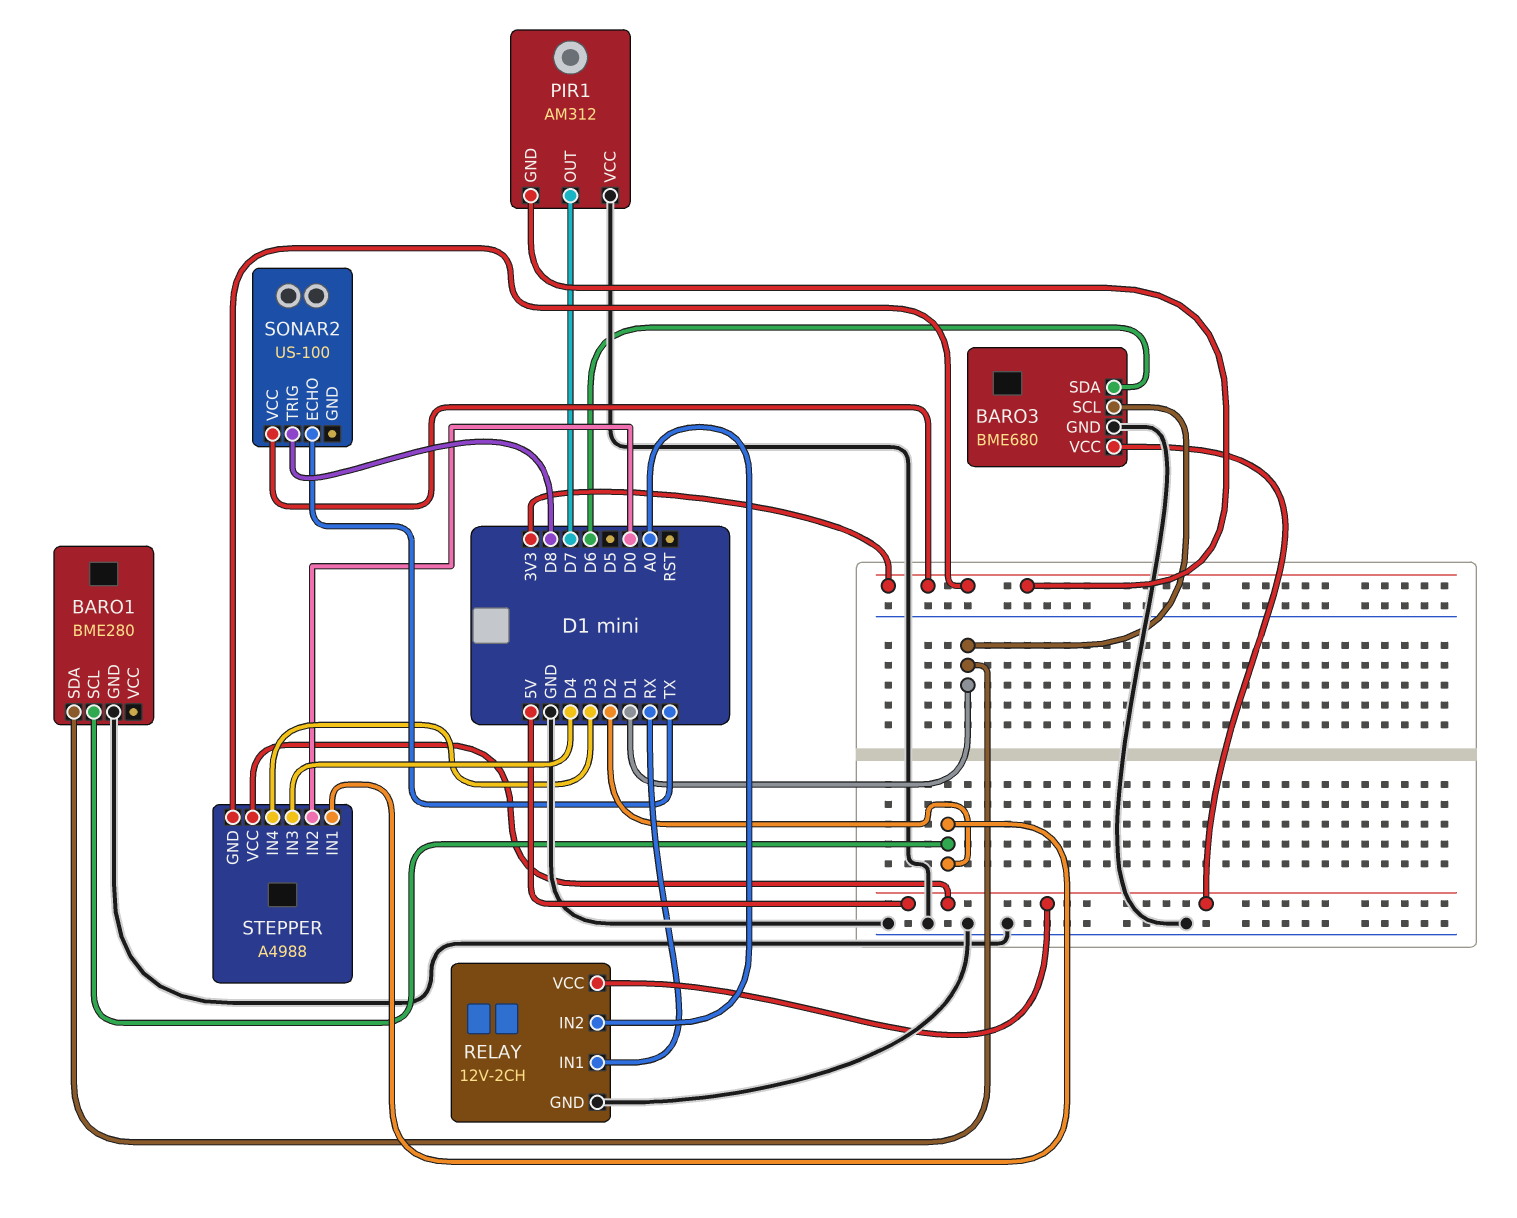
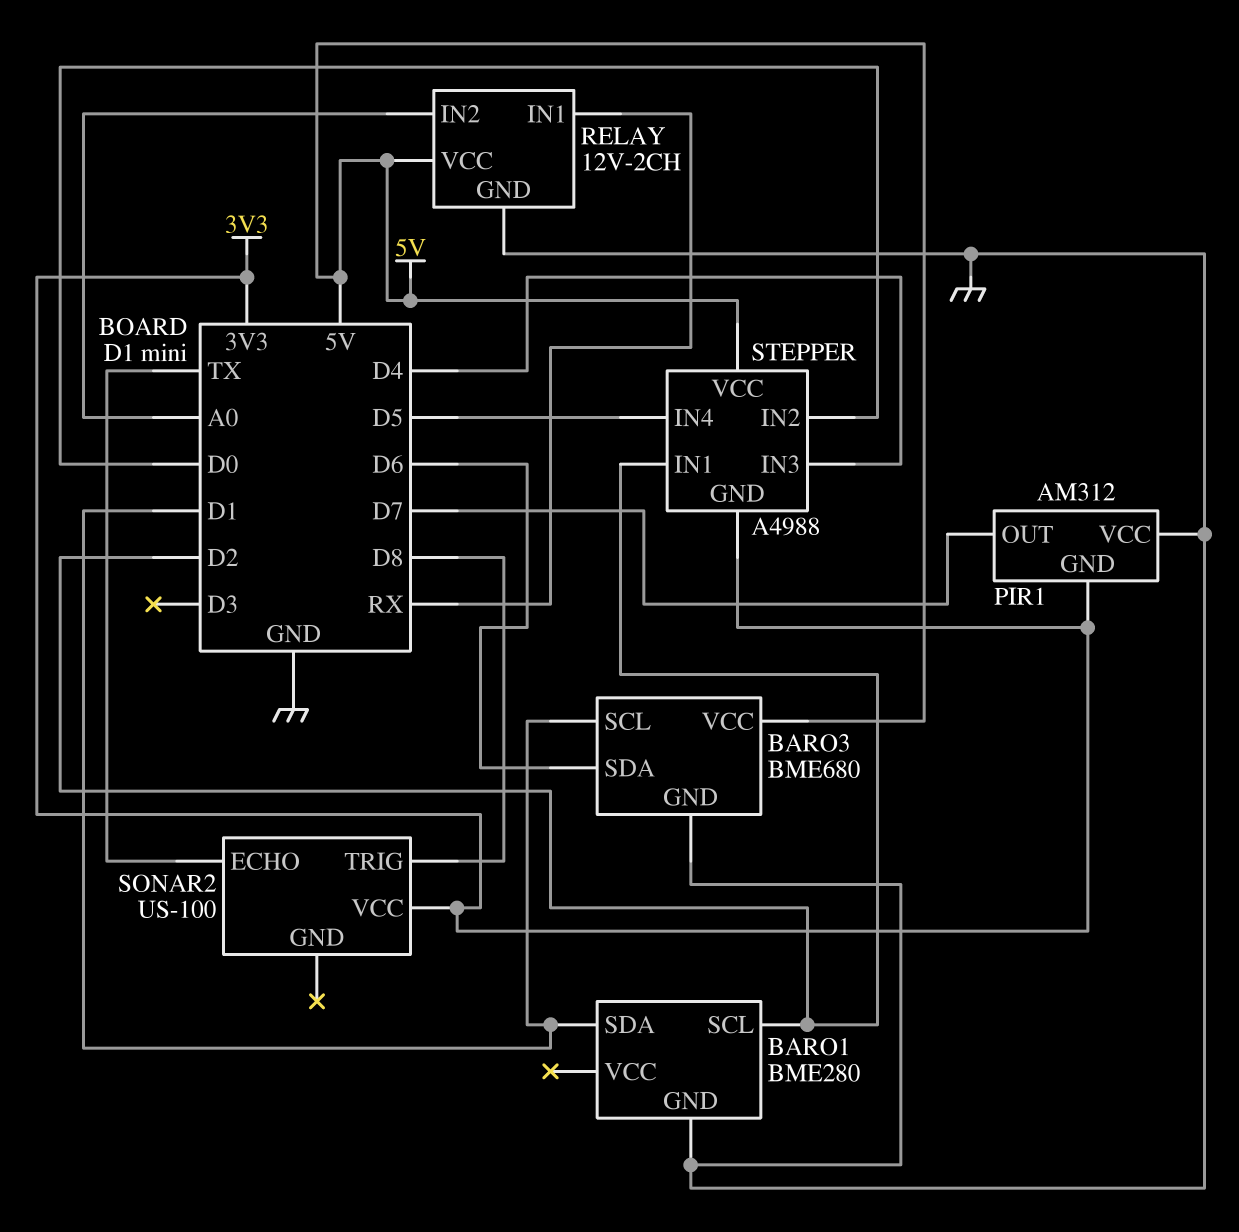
STEPPER pin IN4: D3 -> D5

